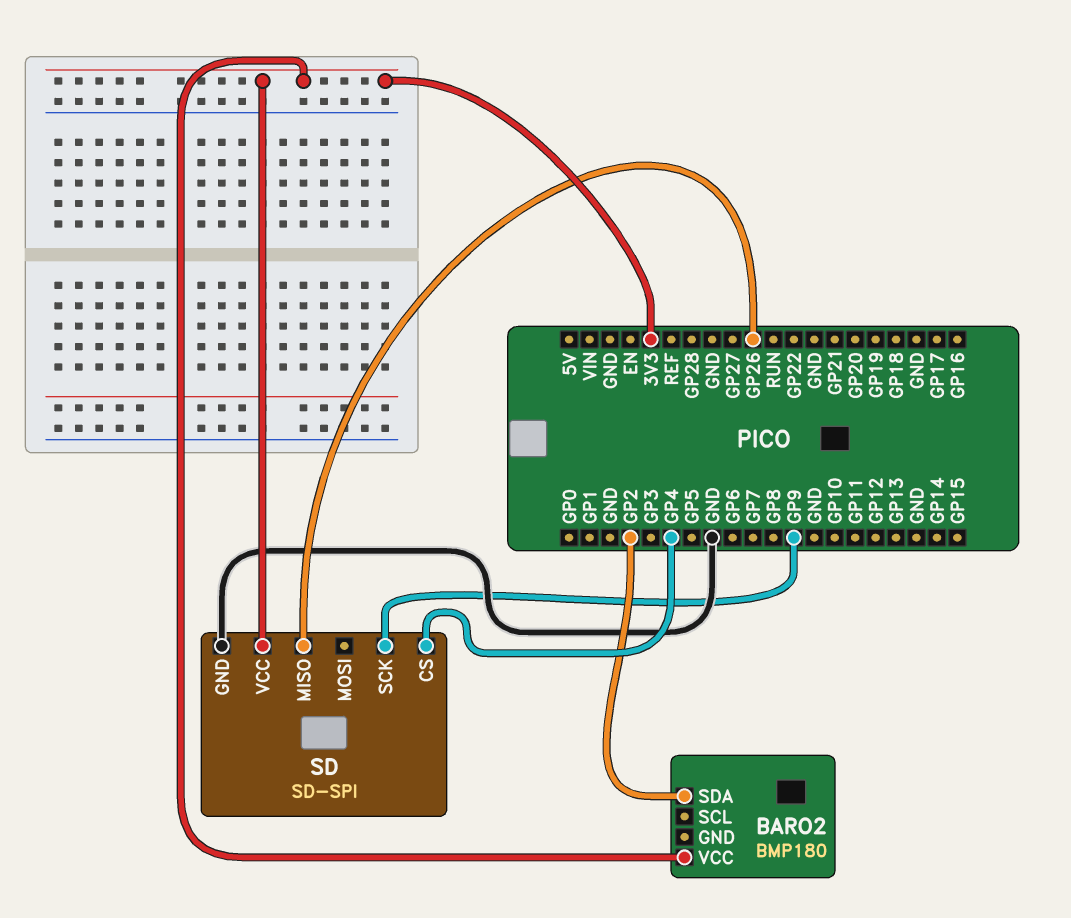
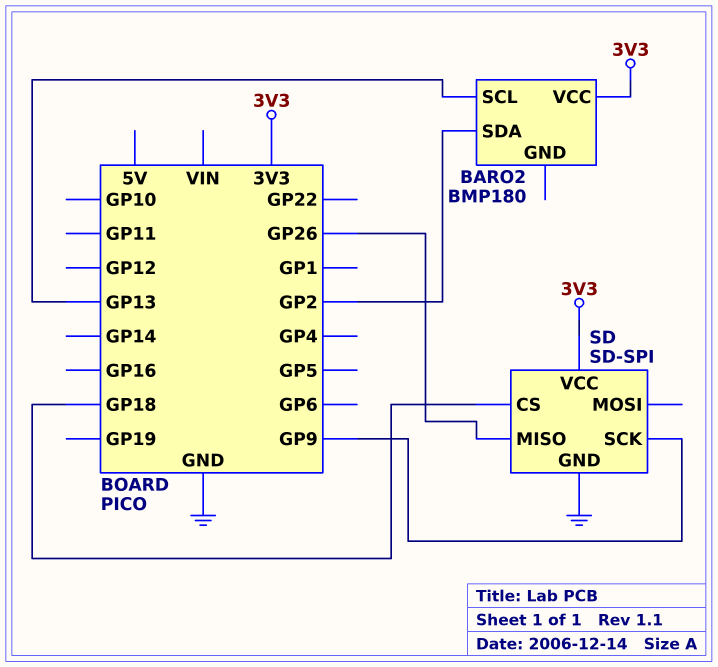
BARO2 pin SCL: none -> GP13
SD pin CS: GP4 -> GP18

